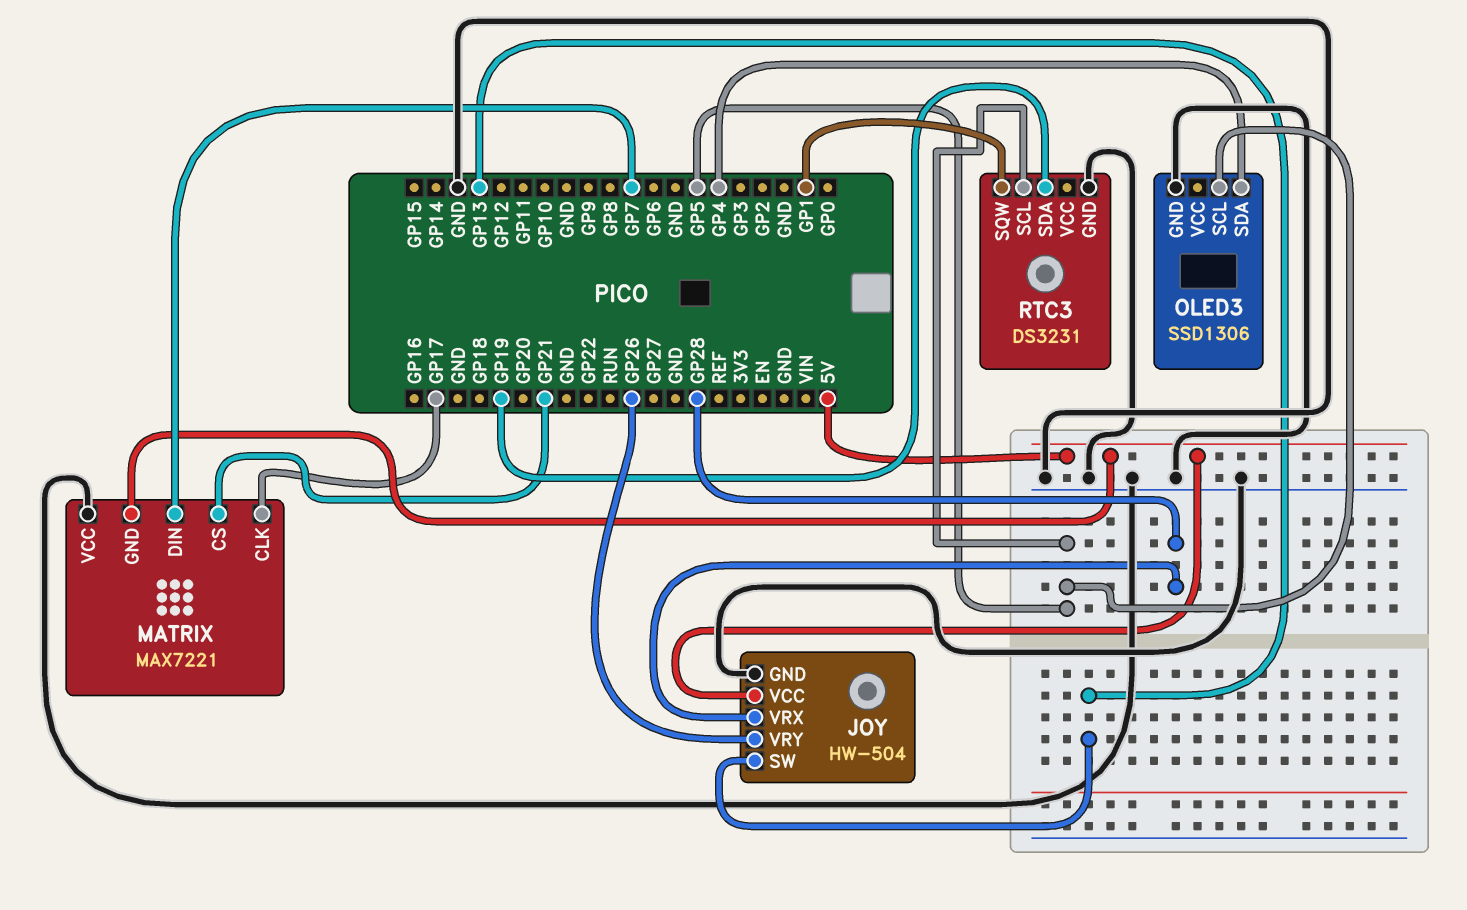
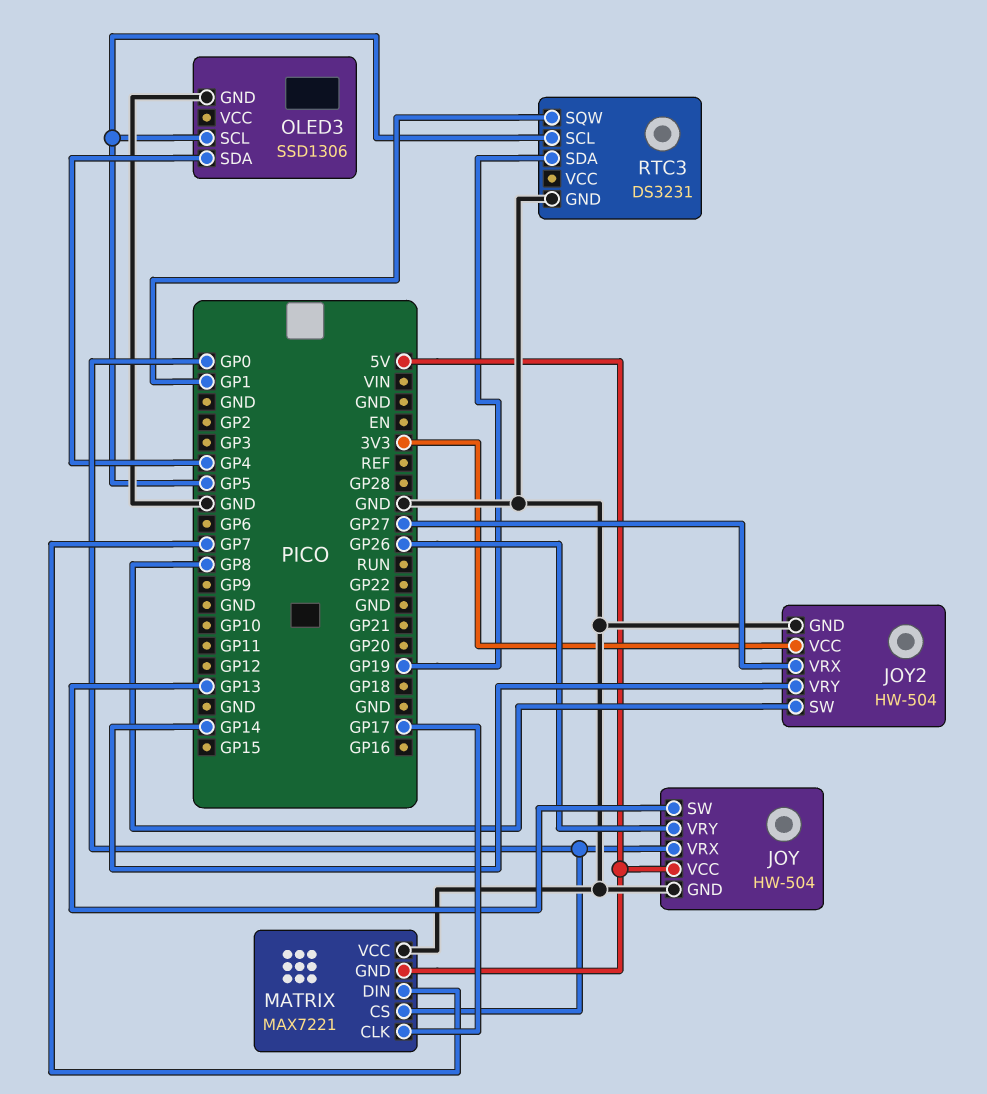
JOY pin VRX: GP28 -> GP0
JOY2: none -> HW-504
JOY2 pin GND: none -> GND
JOY2 pin SW: none -> GP8
JOY2 pin VCC: none -> 3V3
JOY2 pin VRX: none -> GP27
JOY2 pin VRY: none -> GP14
MATRIX pin CS: GP21 -> GP0

